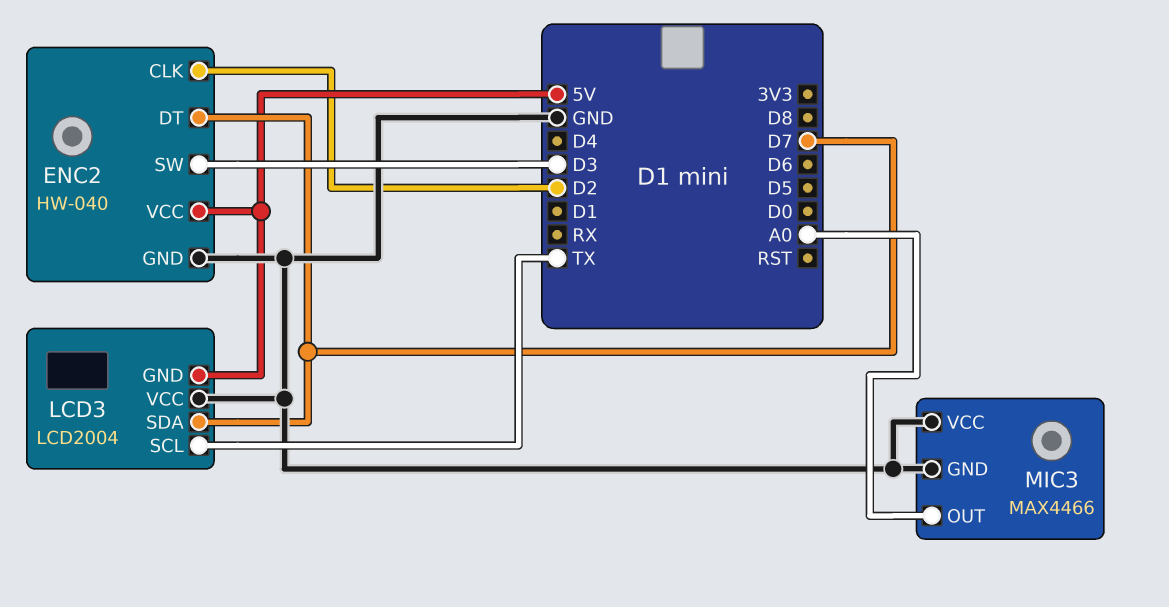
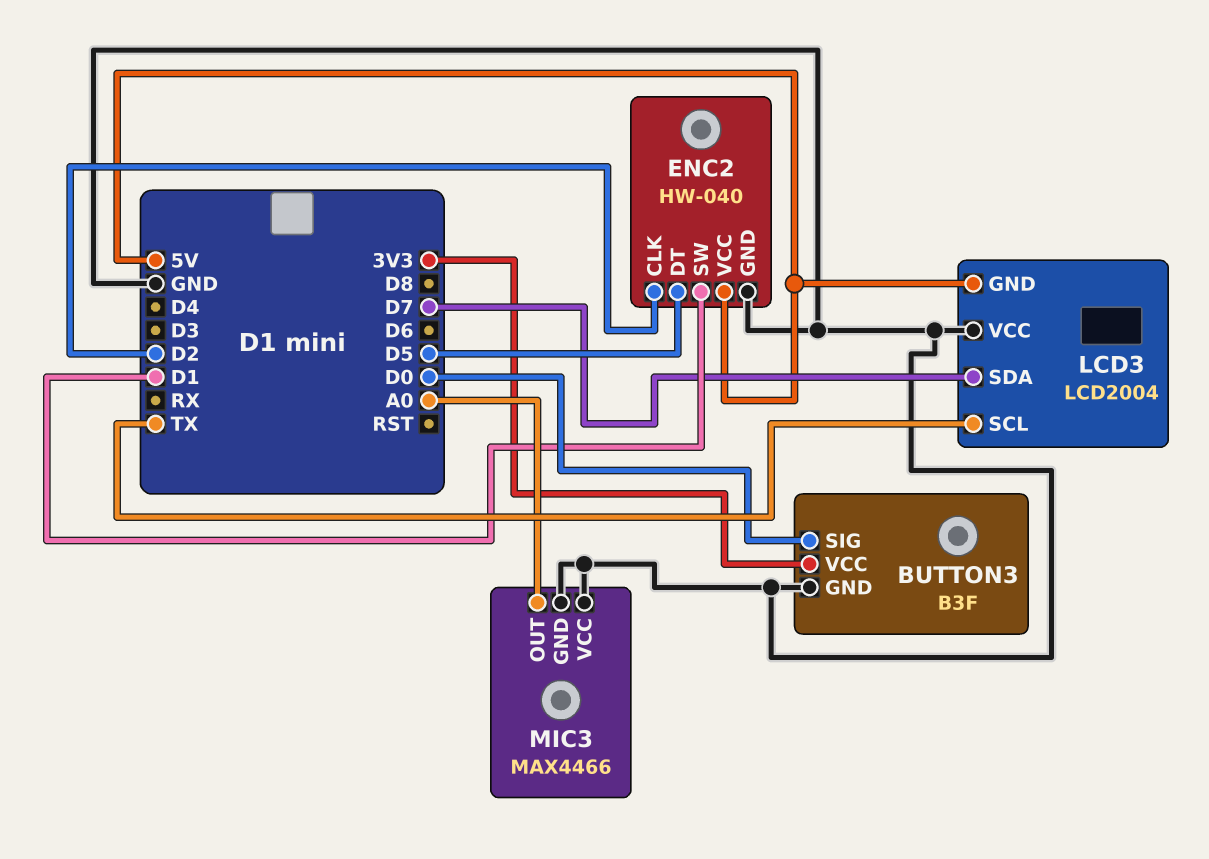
BUTTON3: none -> B3F
BUTTON3 pin GND: none -> GND
BUTTON3 pin SIG: none -> D0
BUTTON3 pin VCC: none -> 3V3
ENC2 pin DT: D7 -> D5
ENC2 pin SW: D3 -> D1

